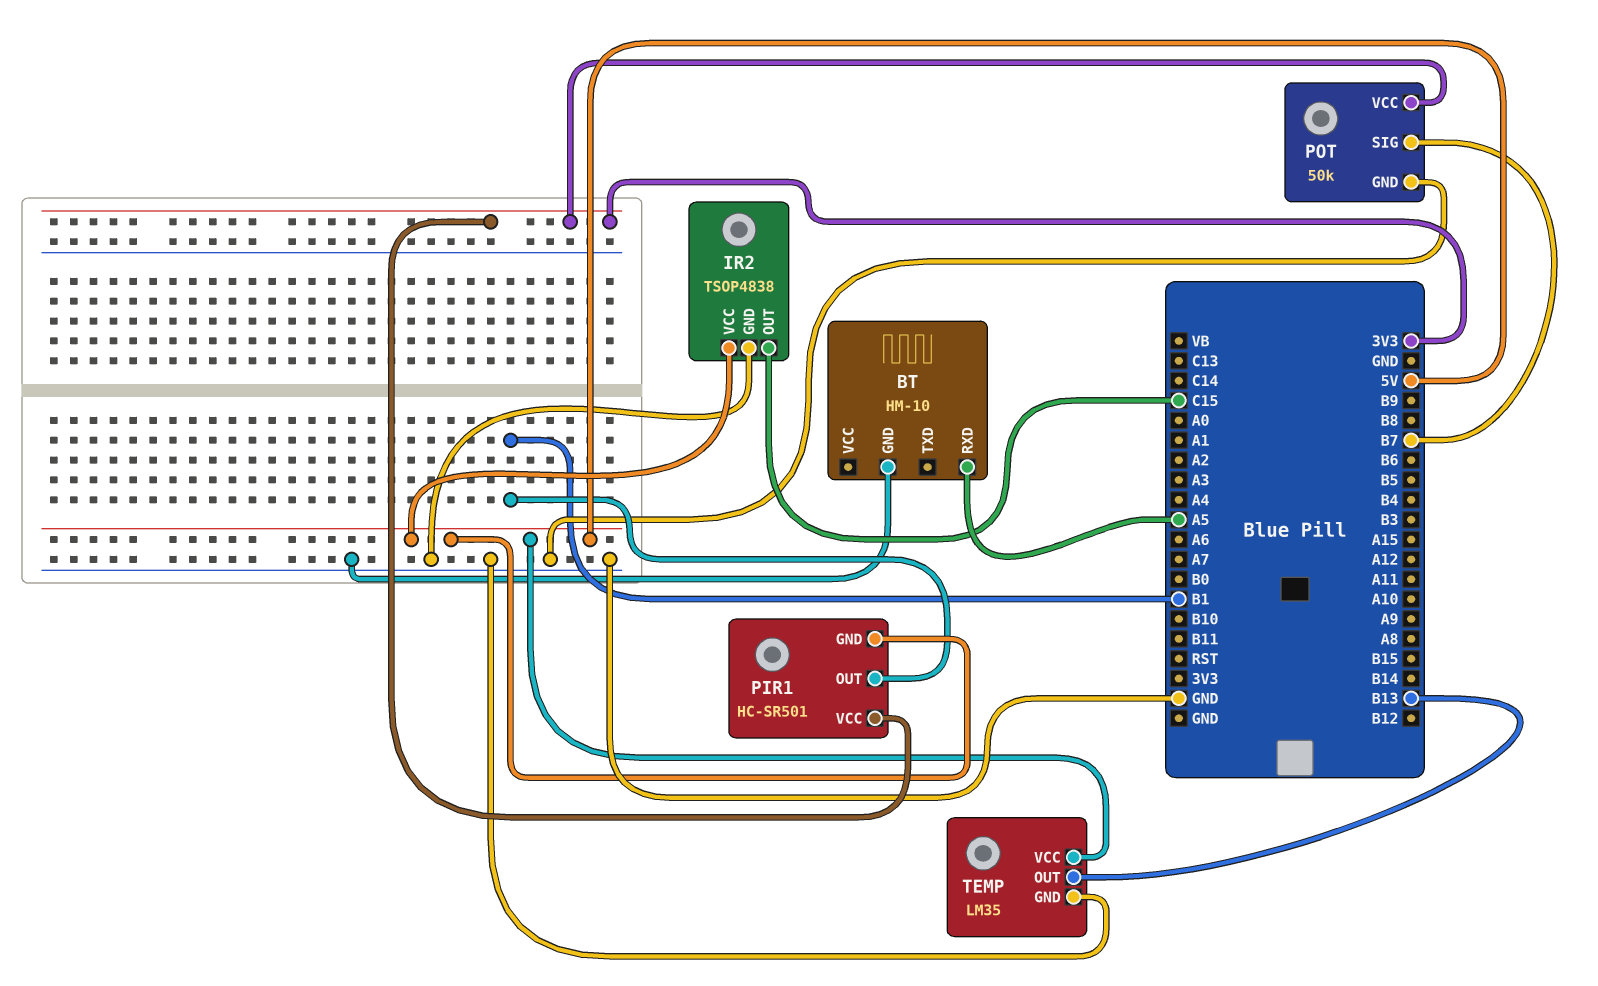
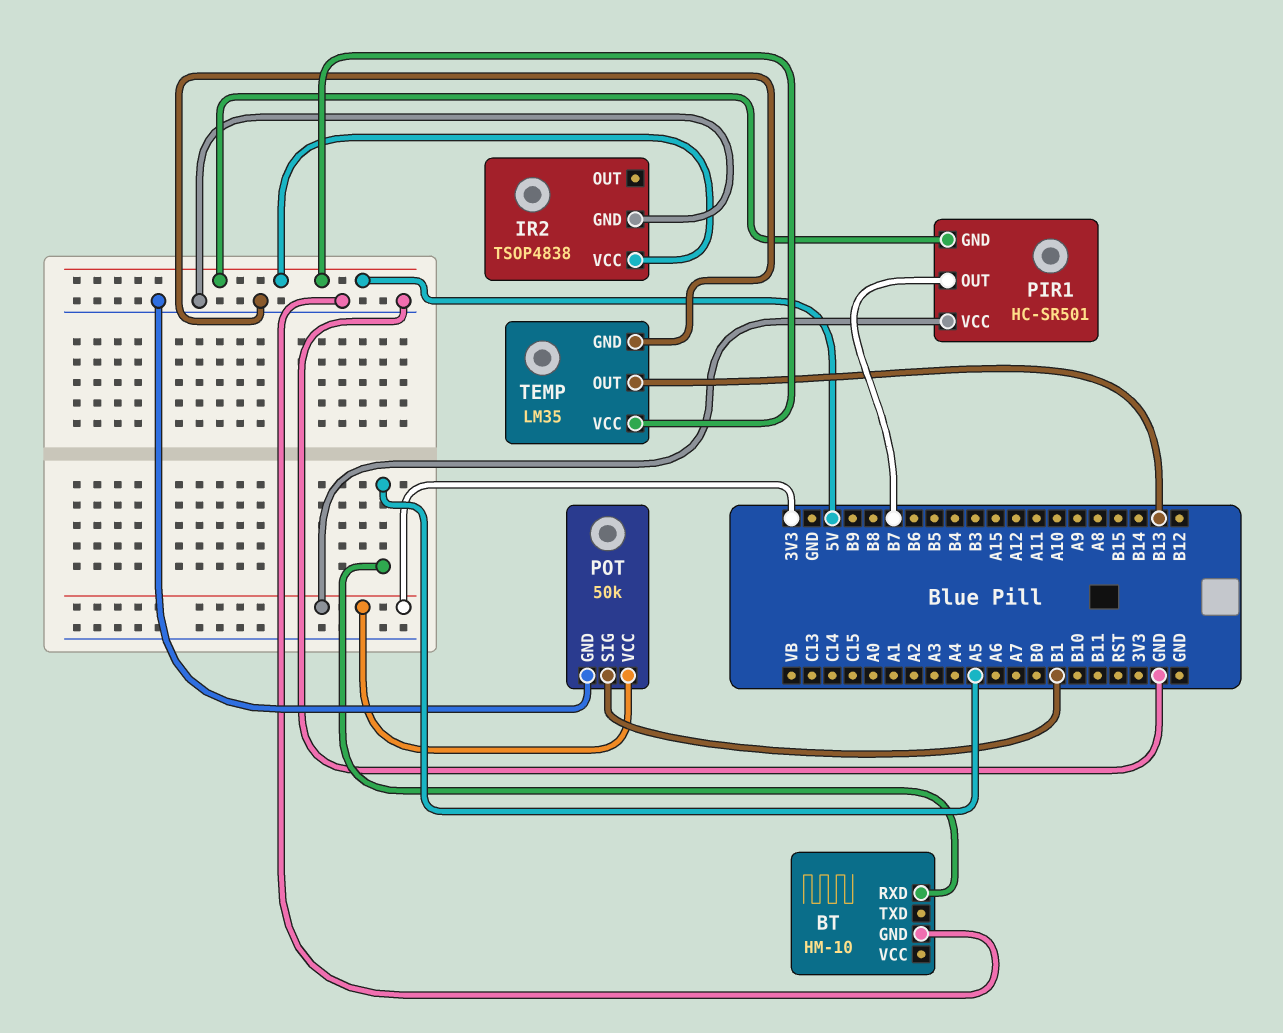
IR2 pin OUT: C15 -> none
PIR1 pin OUT: B1 -> B7
POT pin SIG: B7 -> B1

